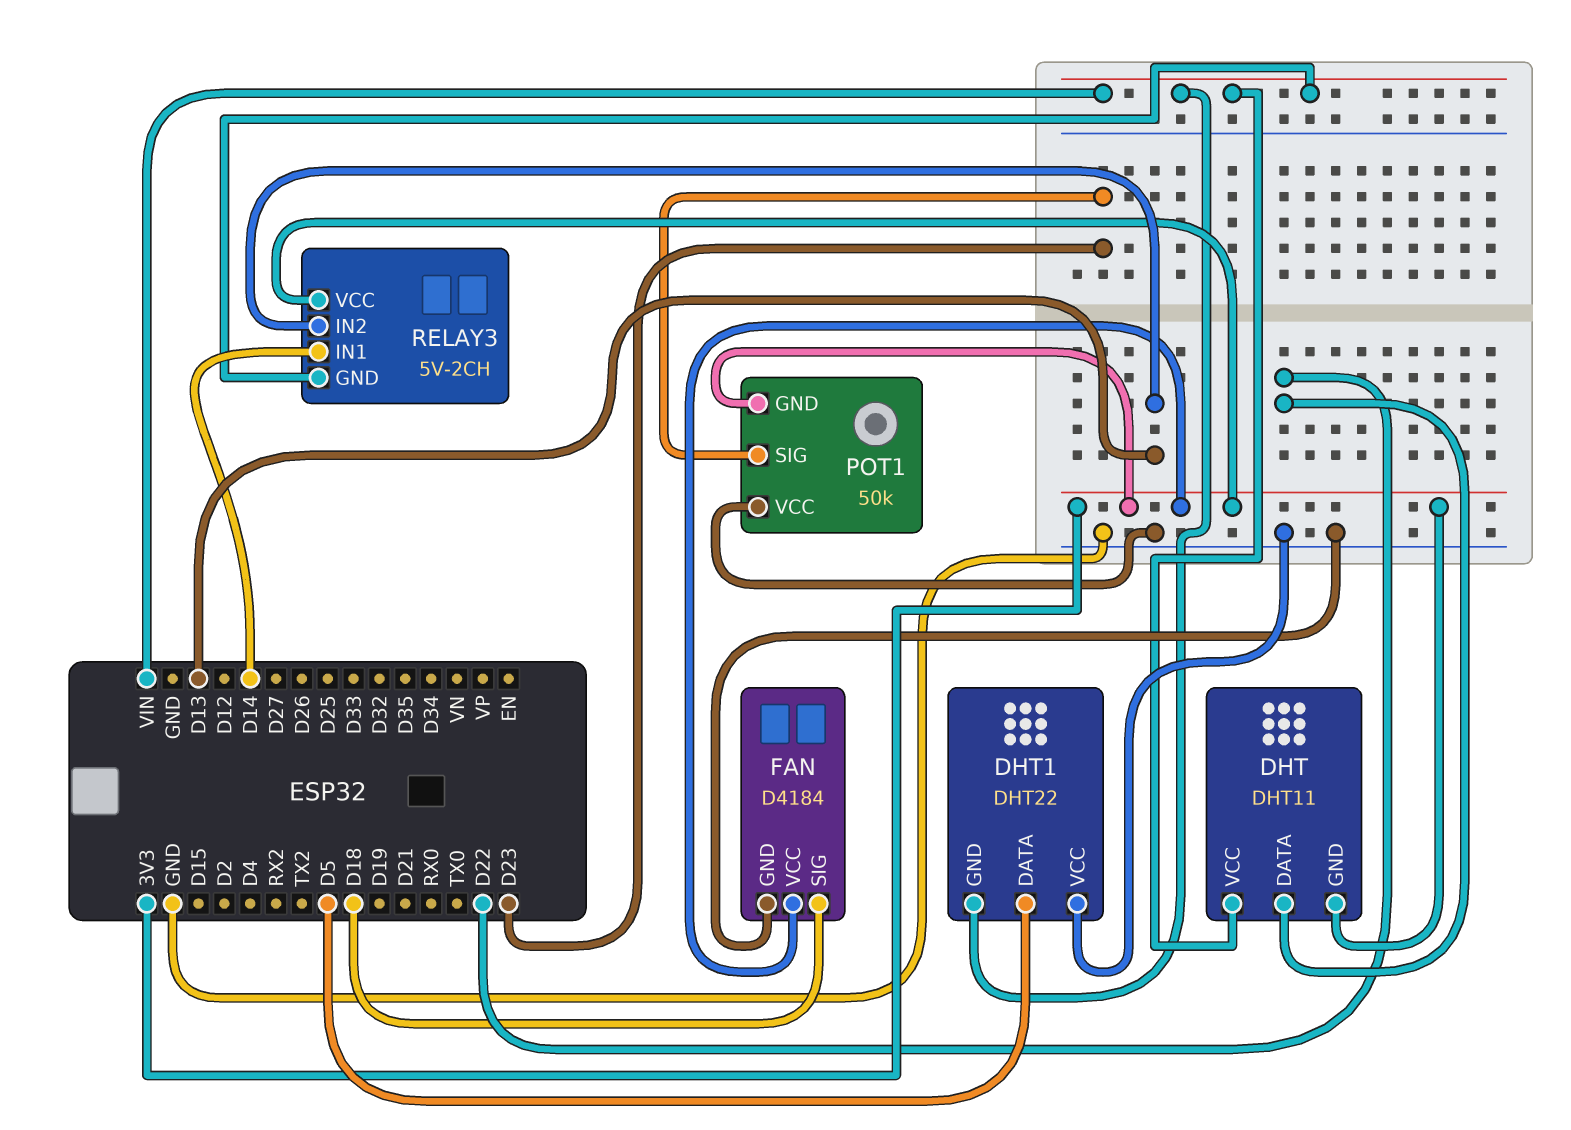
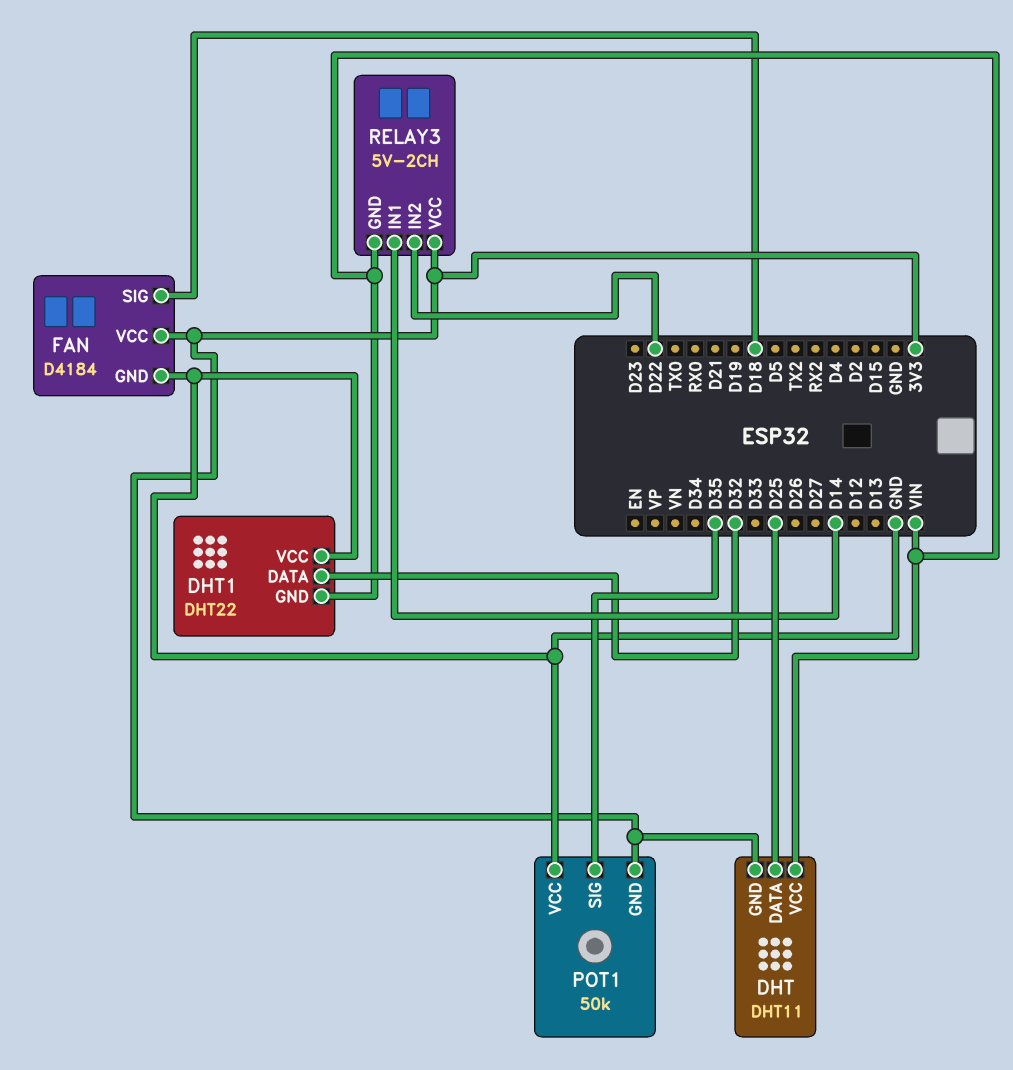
DHT pin DATA: D22 -> D25
DHT1 pin DATA: D5 -> D32
POT1 pin SIG: D23 -> D35
RELAY3 pin IN2: D13 -> D22

